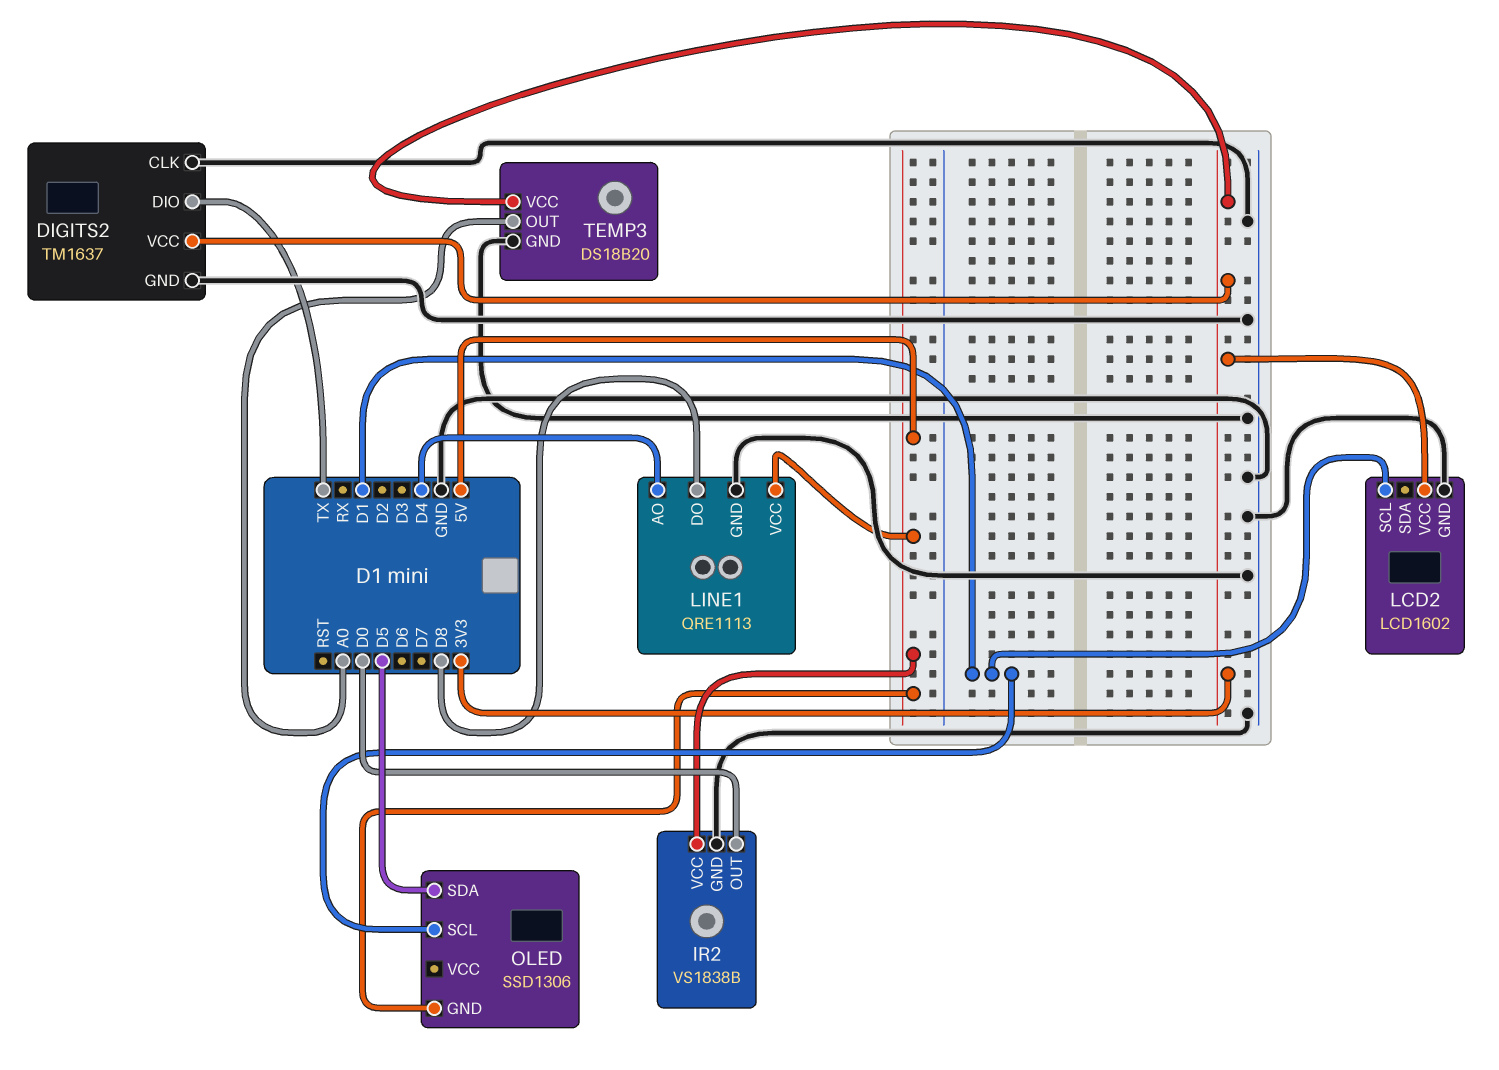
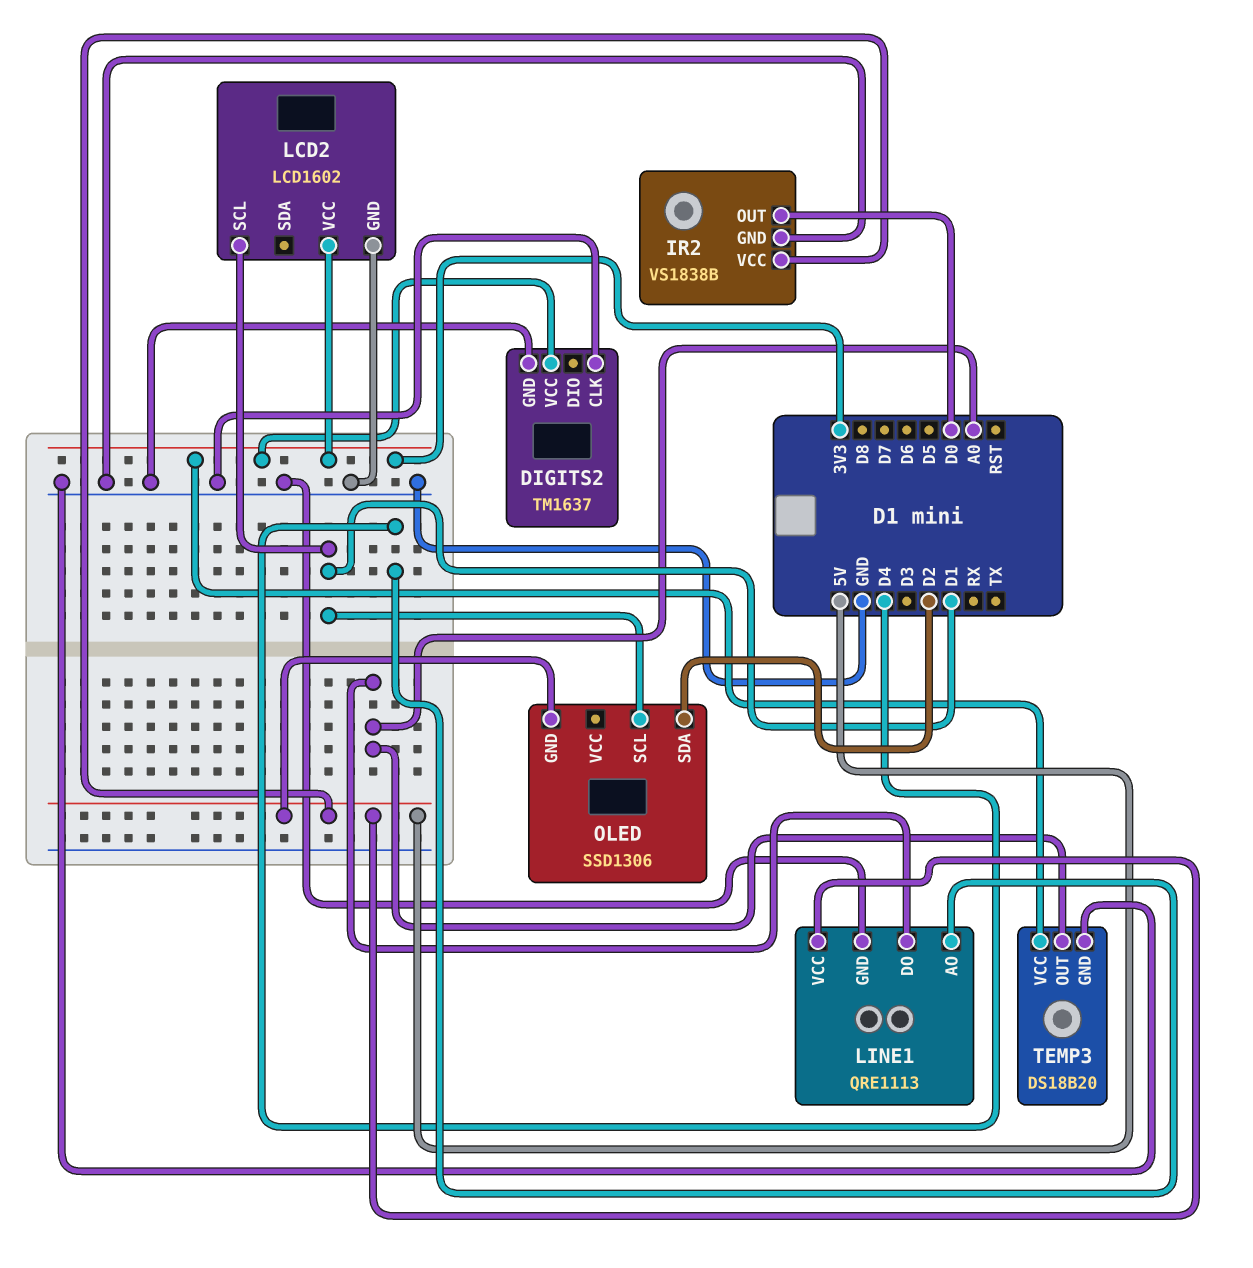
DIGITS2 pin DIO: TX -> none
LINE1 pin DO: D8 -> A0
OLED pin SDA: D5 -> D2

